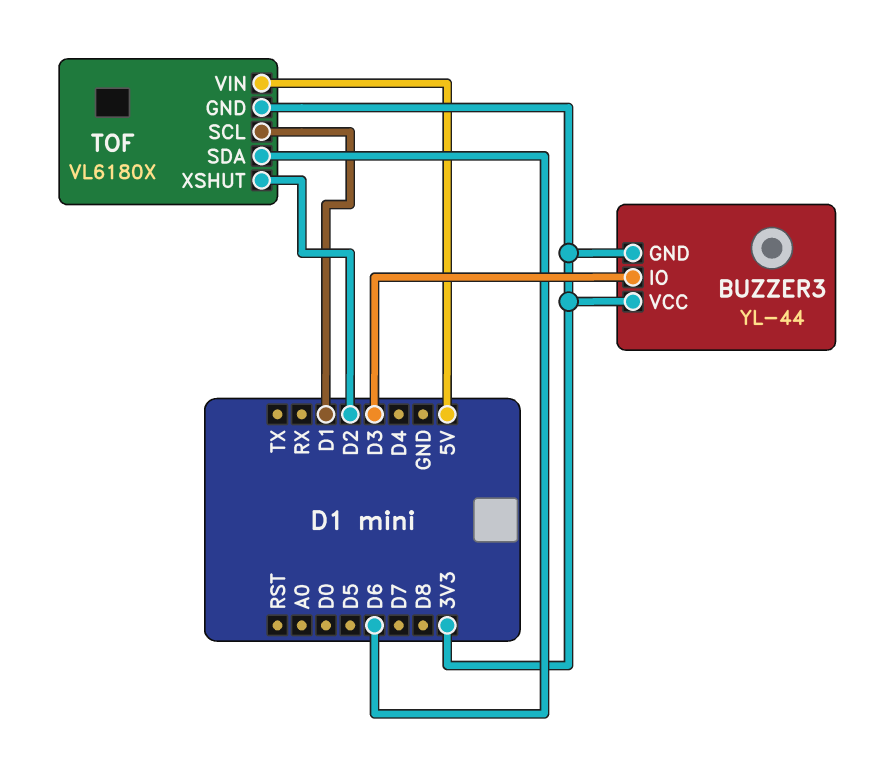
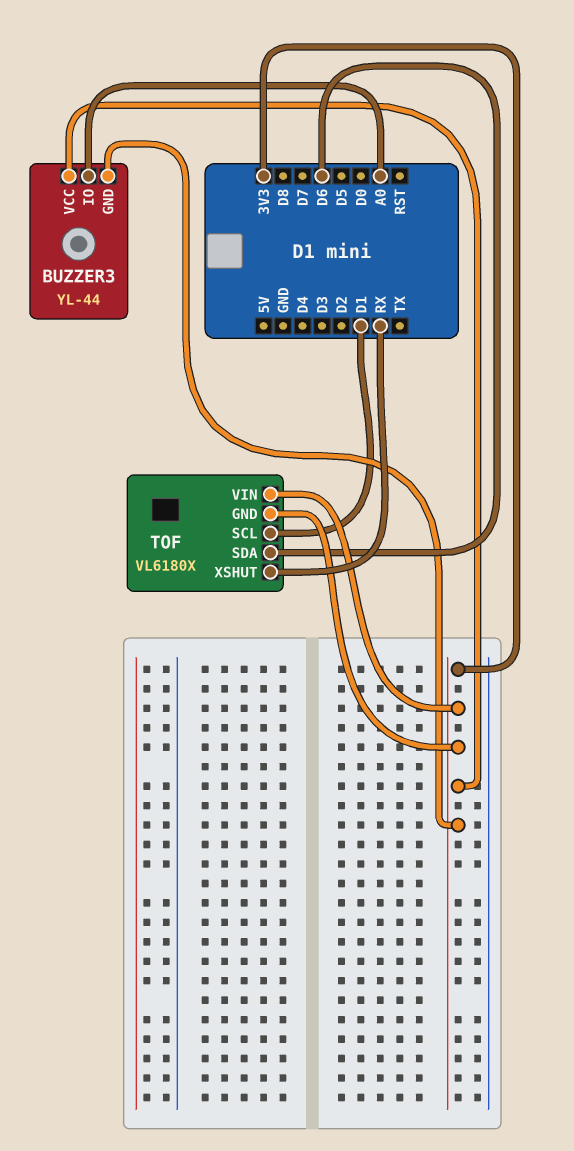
BUZZER3 pin IO: D3 -> A0
TOF pin VIN: 5V -> 3V3
TOF pin XSHUT: D2 -> RX

